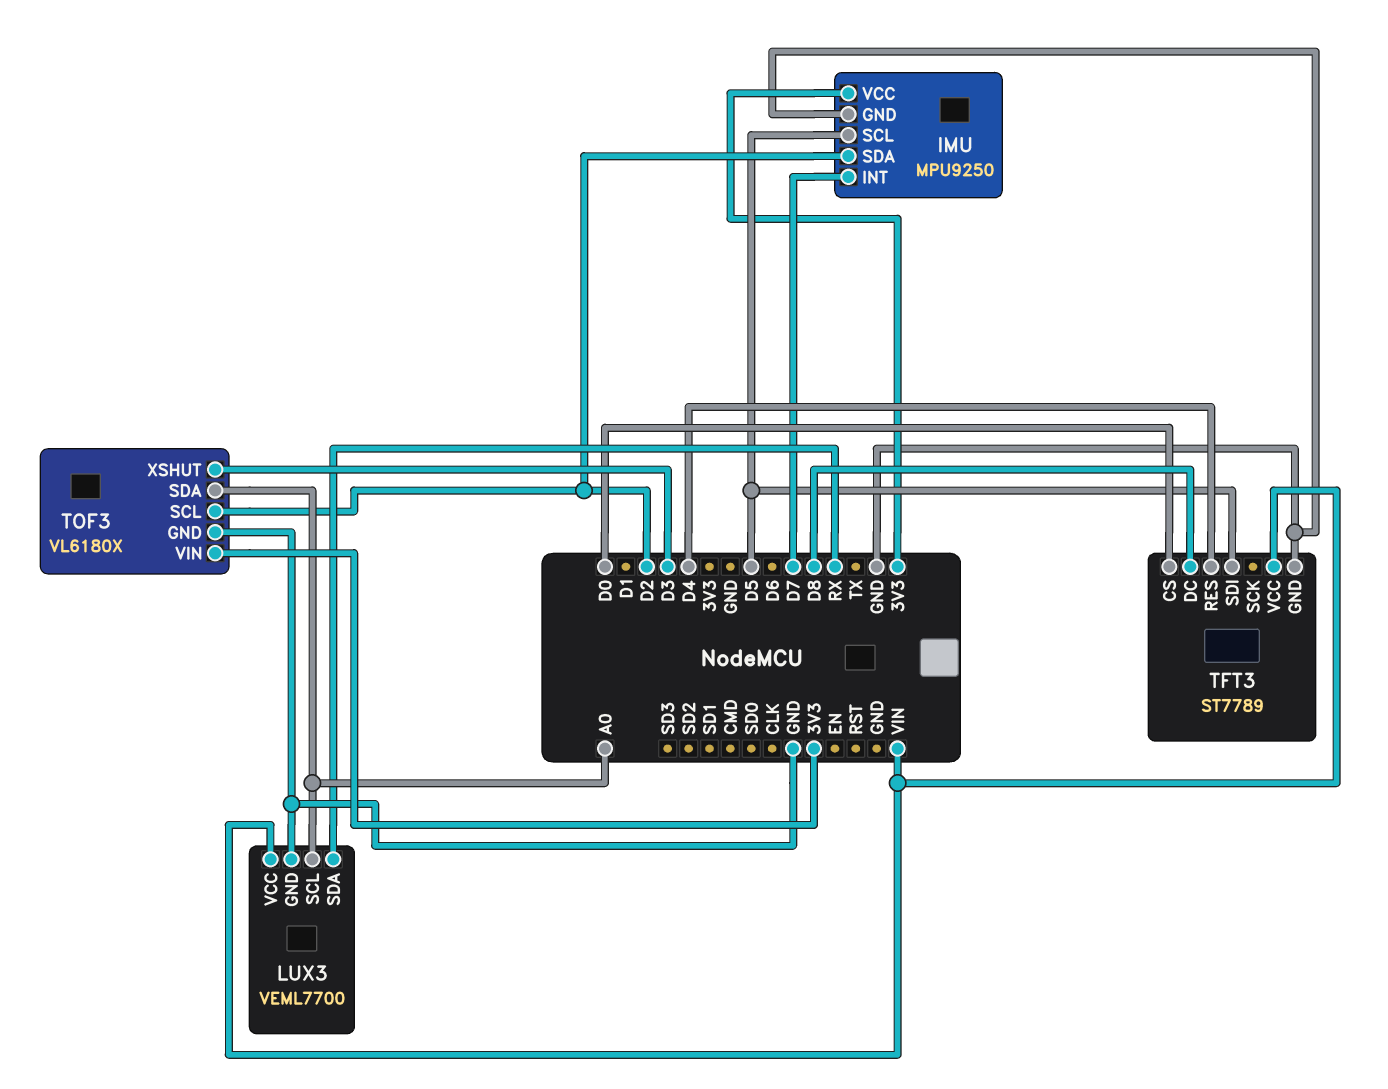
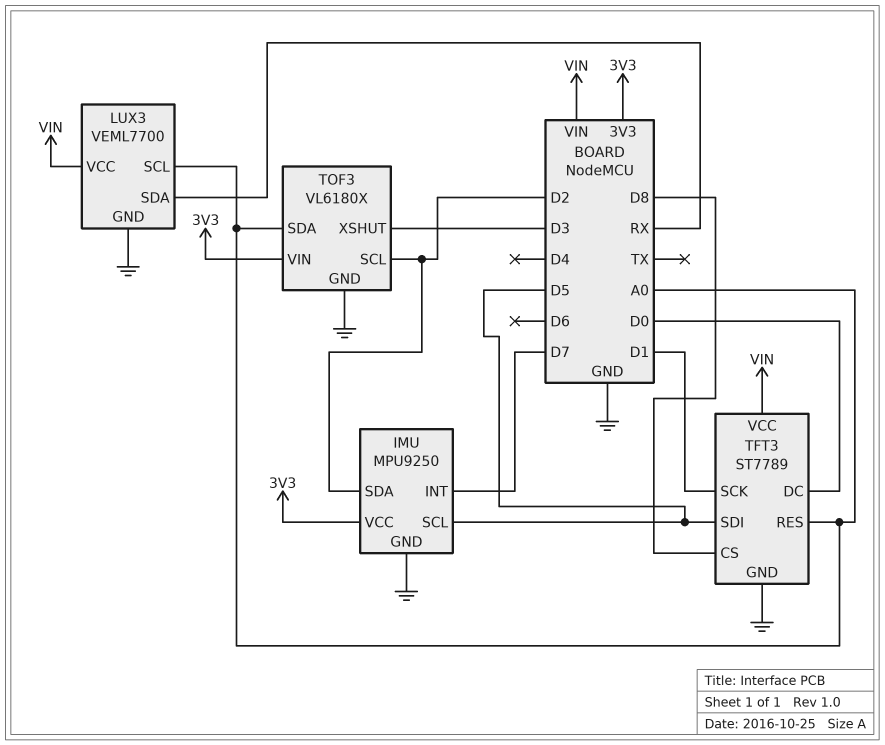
TFT3 pin CS: D0 -> D8
TFT3 pin DC: D8 -> D0
TFT3 pin RES: D4 -> A0
TFT3 pin SCK: none -> D1

